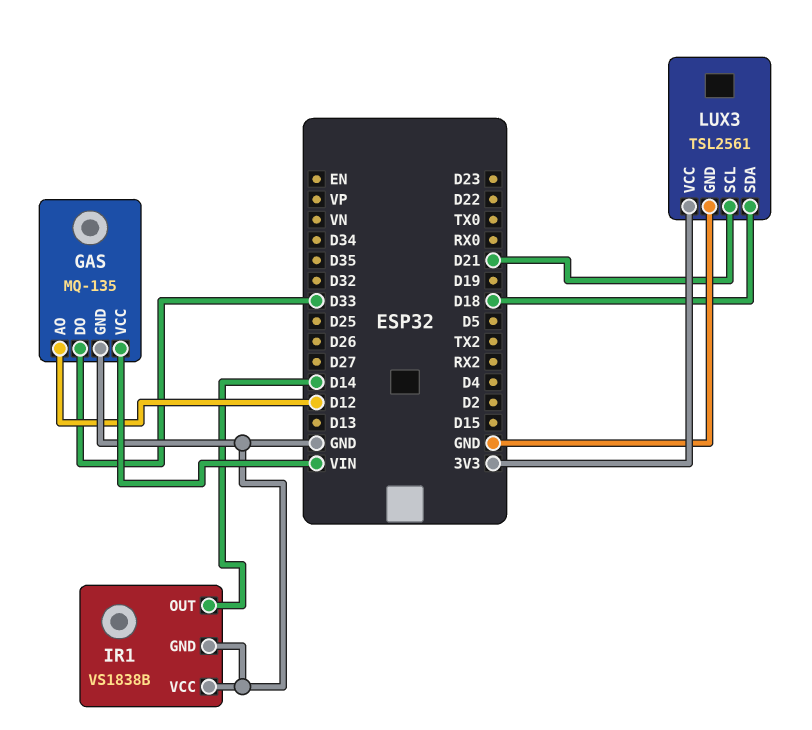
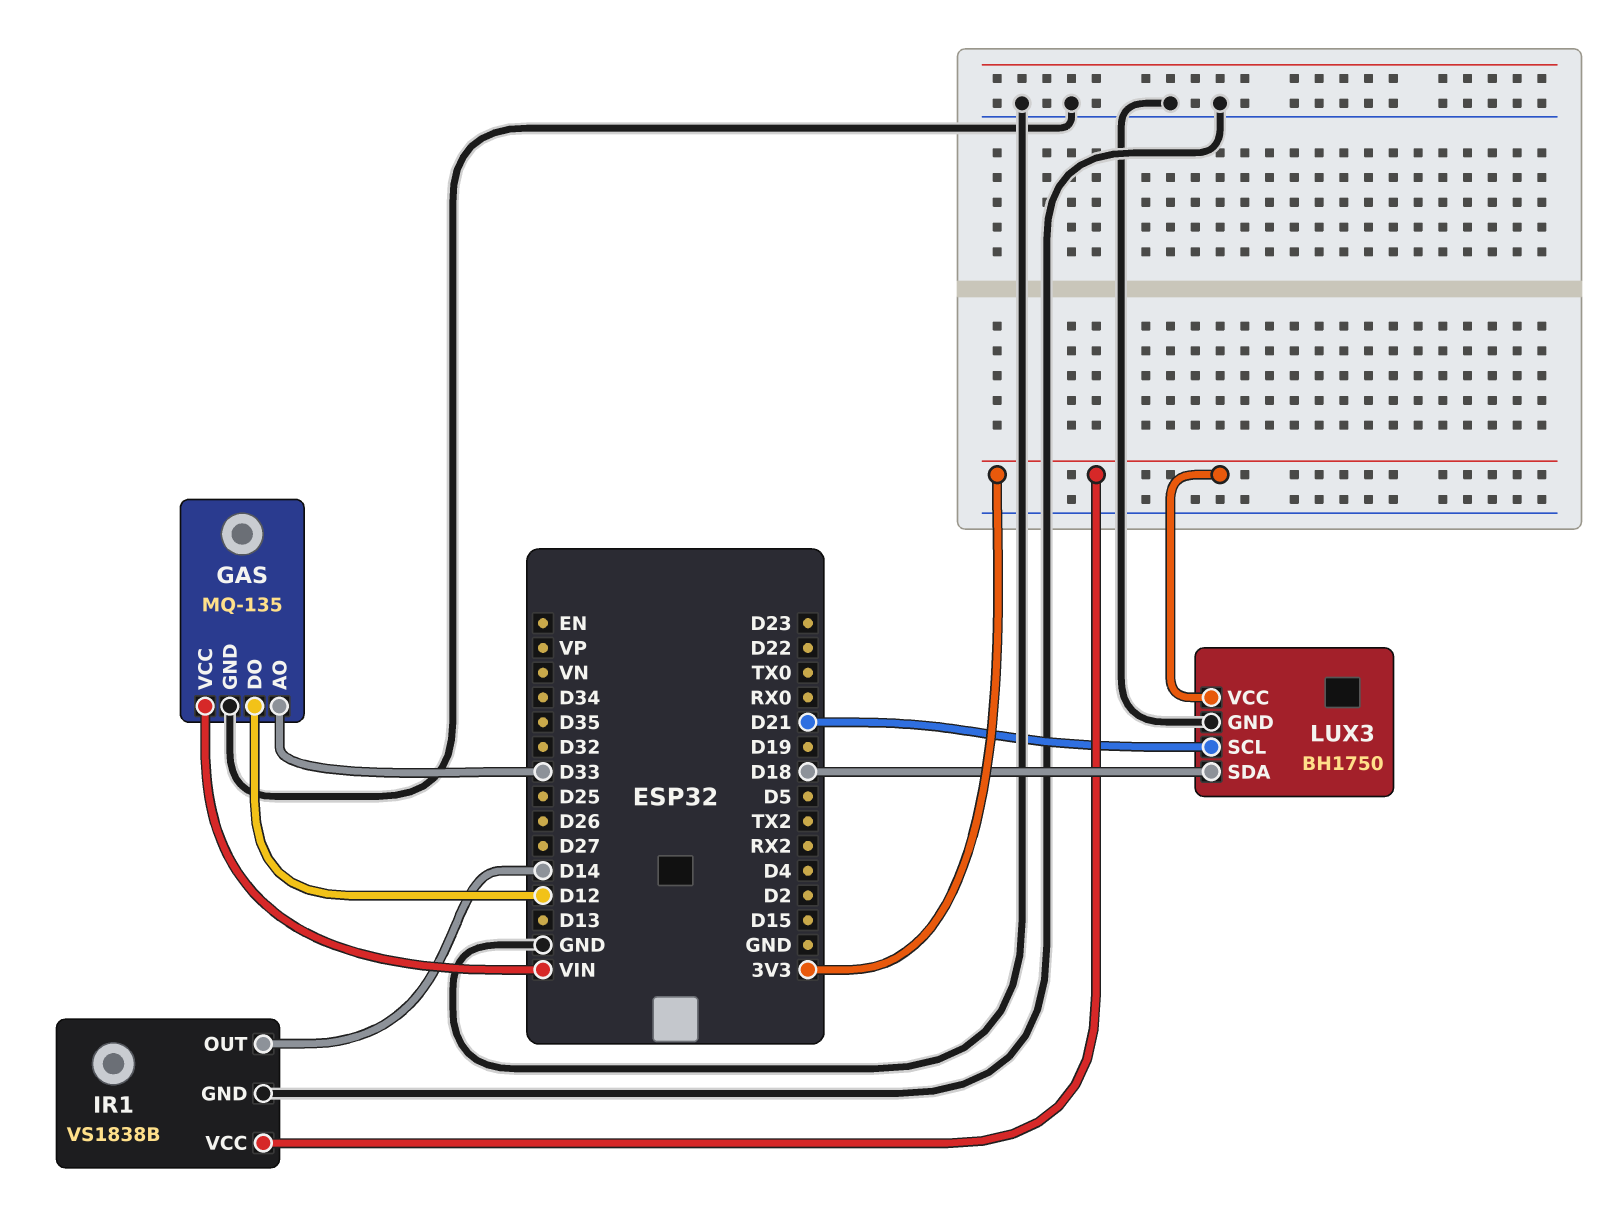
GAS pin AO: D12 -> D33
GAS pin DO: D33 -> D12
IR1 pin VCC: GND -> 3V3
LUX3: TSL2561 -> BH1750

